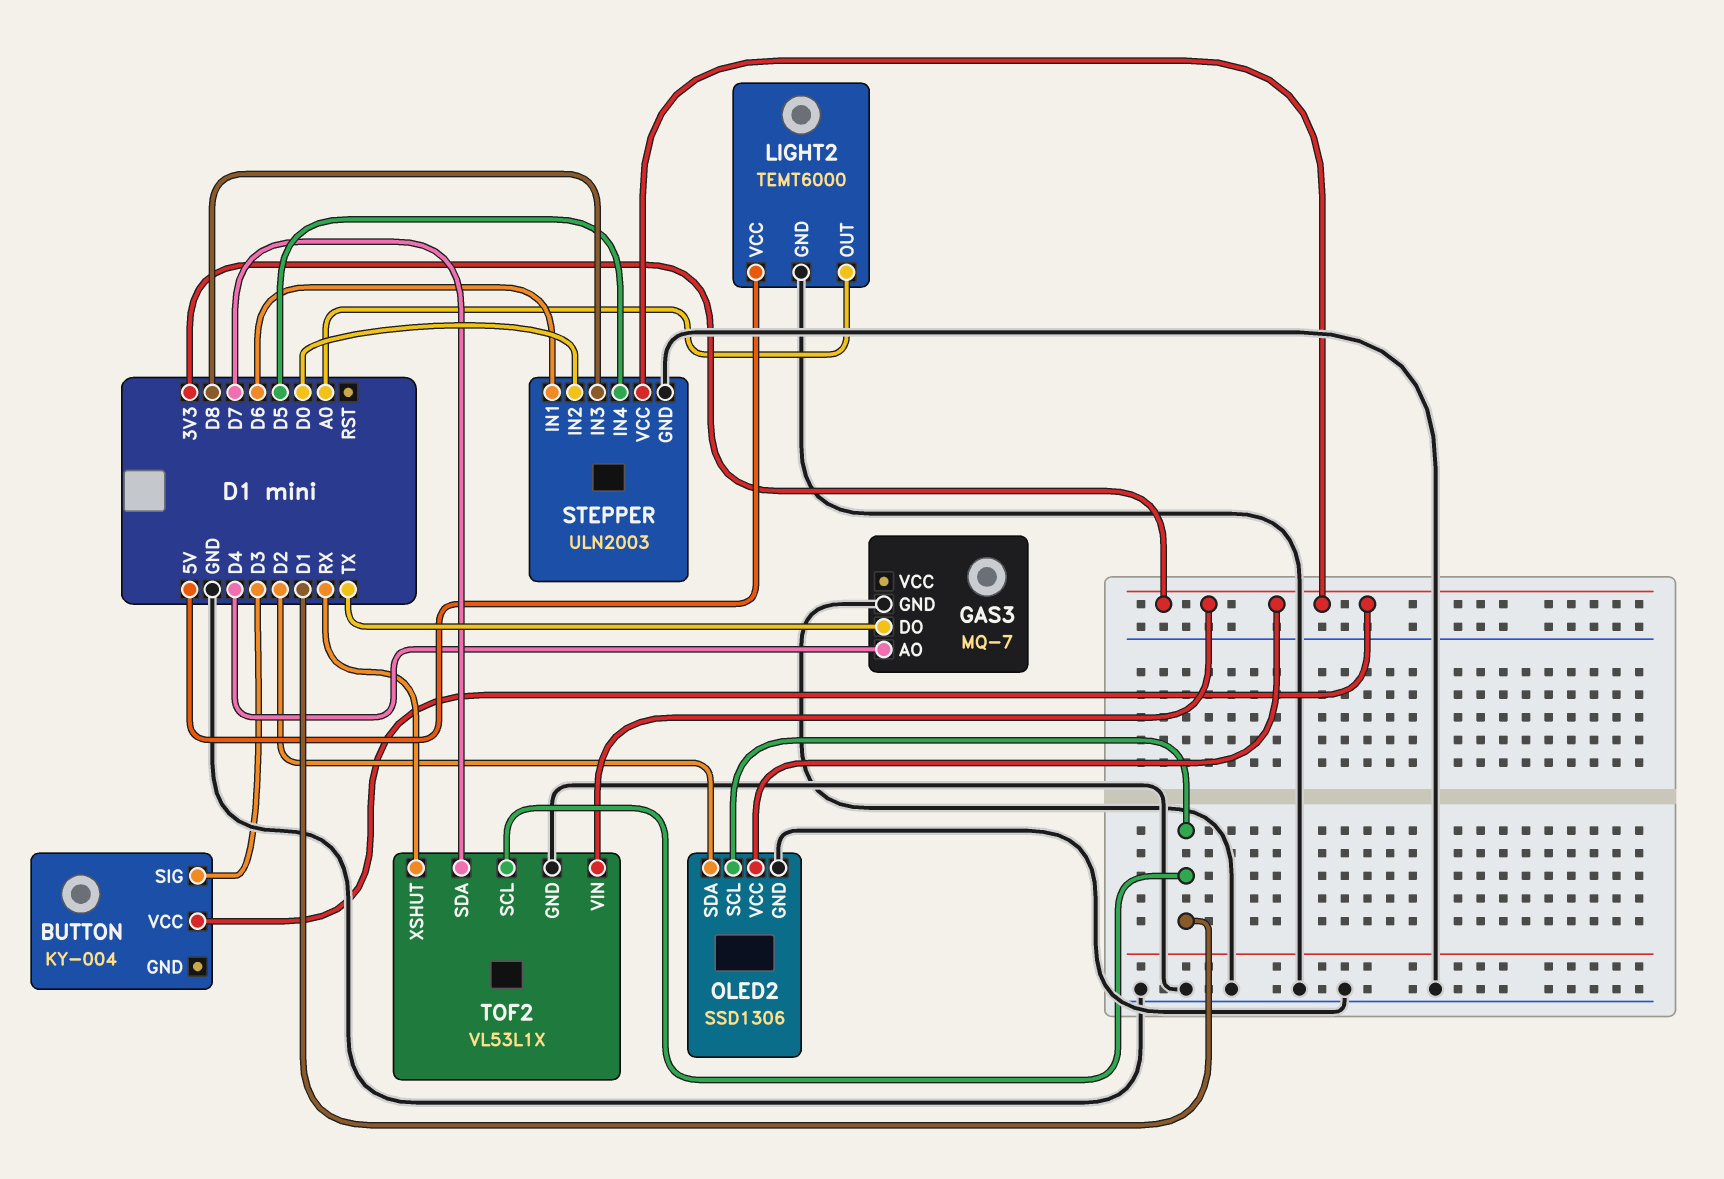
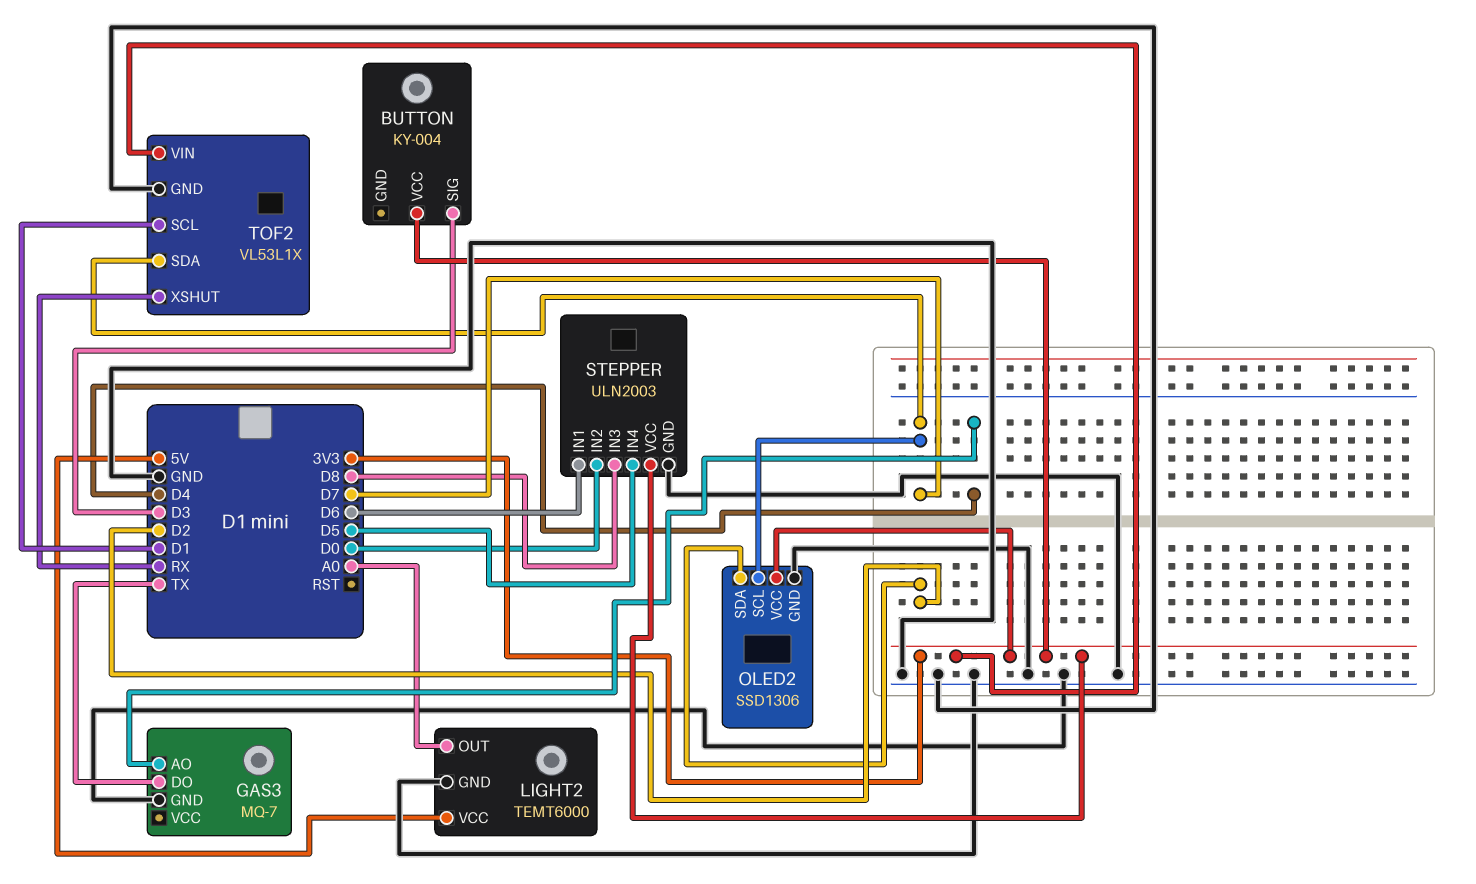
OLED2 pin SCL: D1 -> D7

